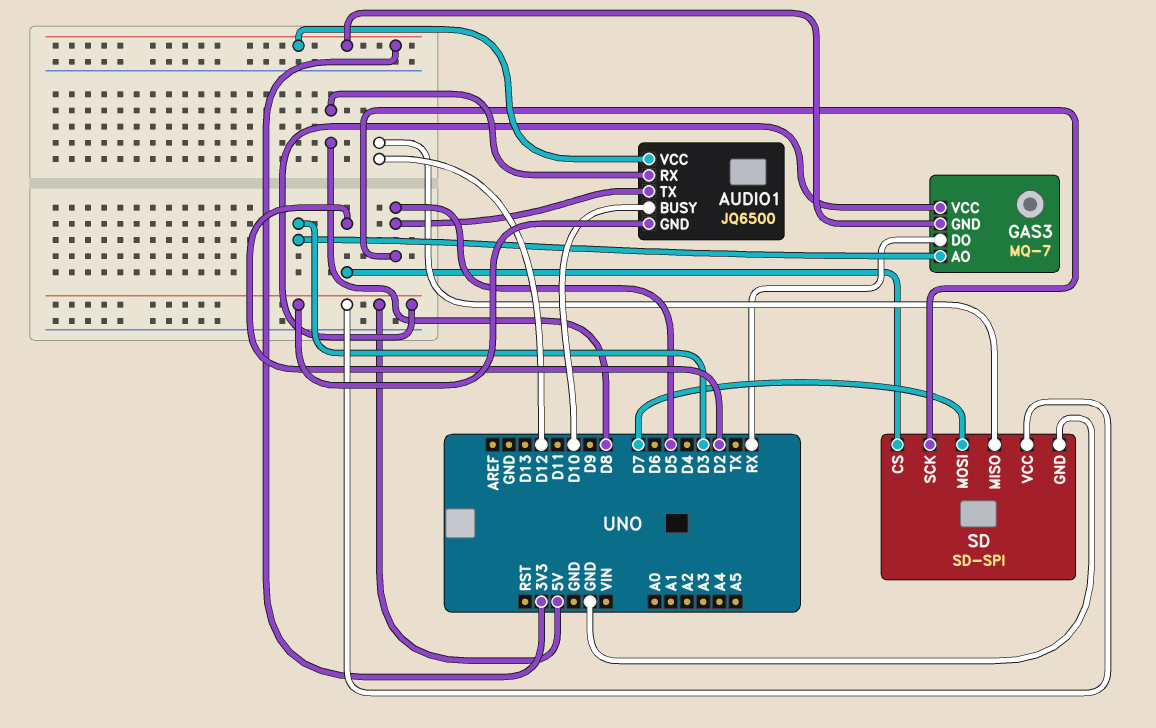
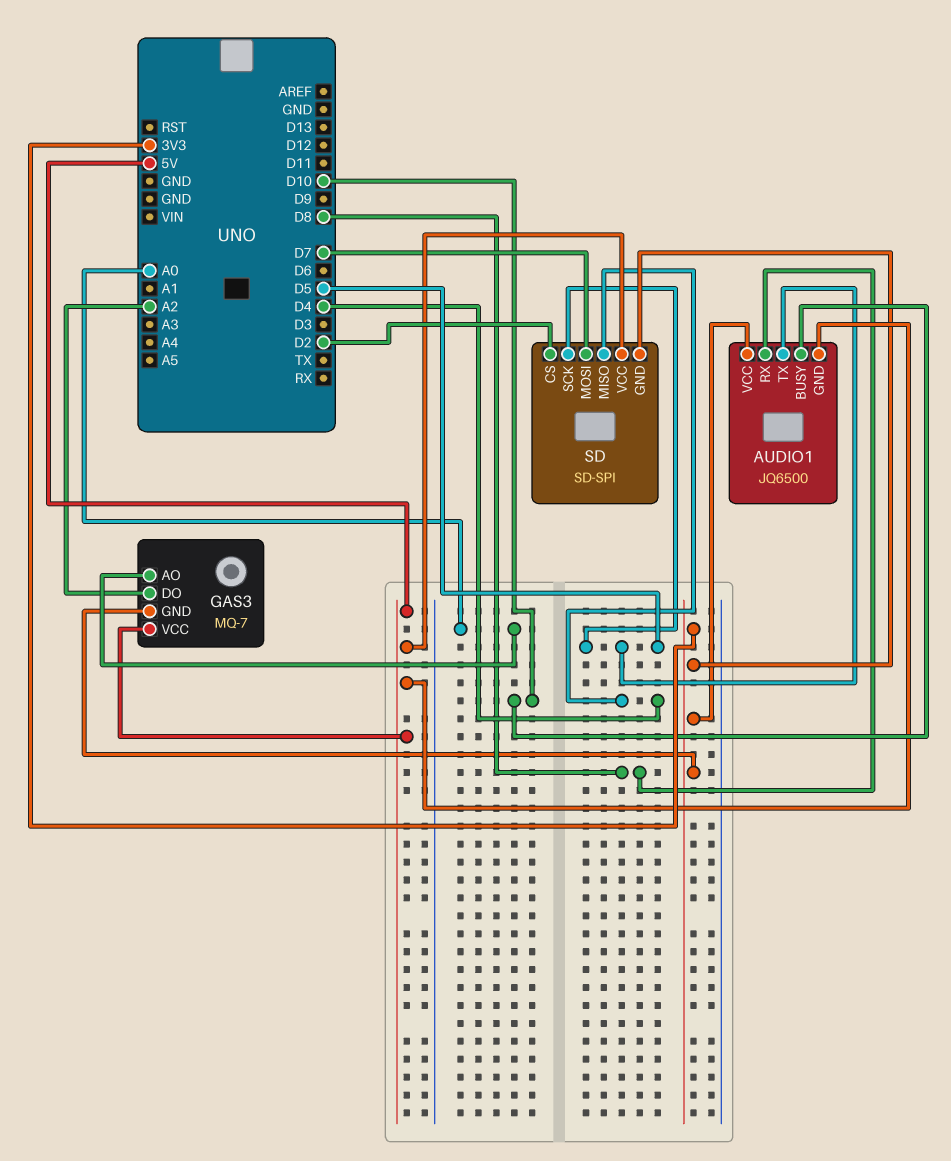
GAS3 pin AO: D3 -> A0
GAS3 pin DO: RX -> A2
SD pin GND: GND -> 3V3
SD pin MISO: D12 -> D4

